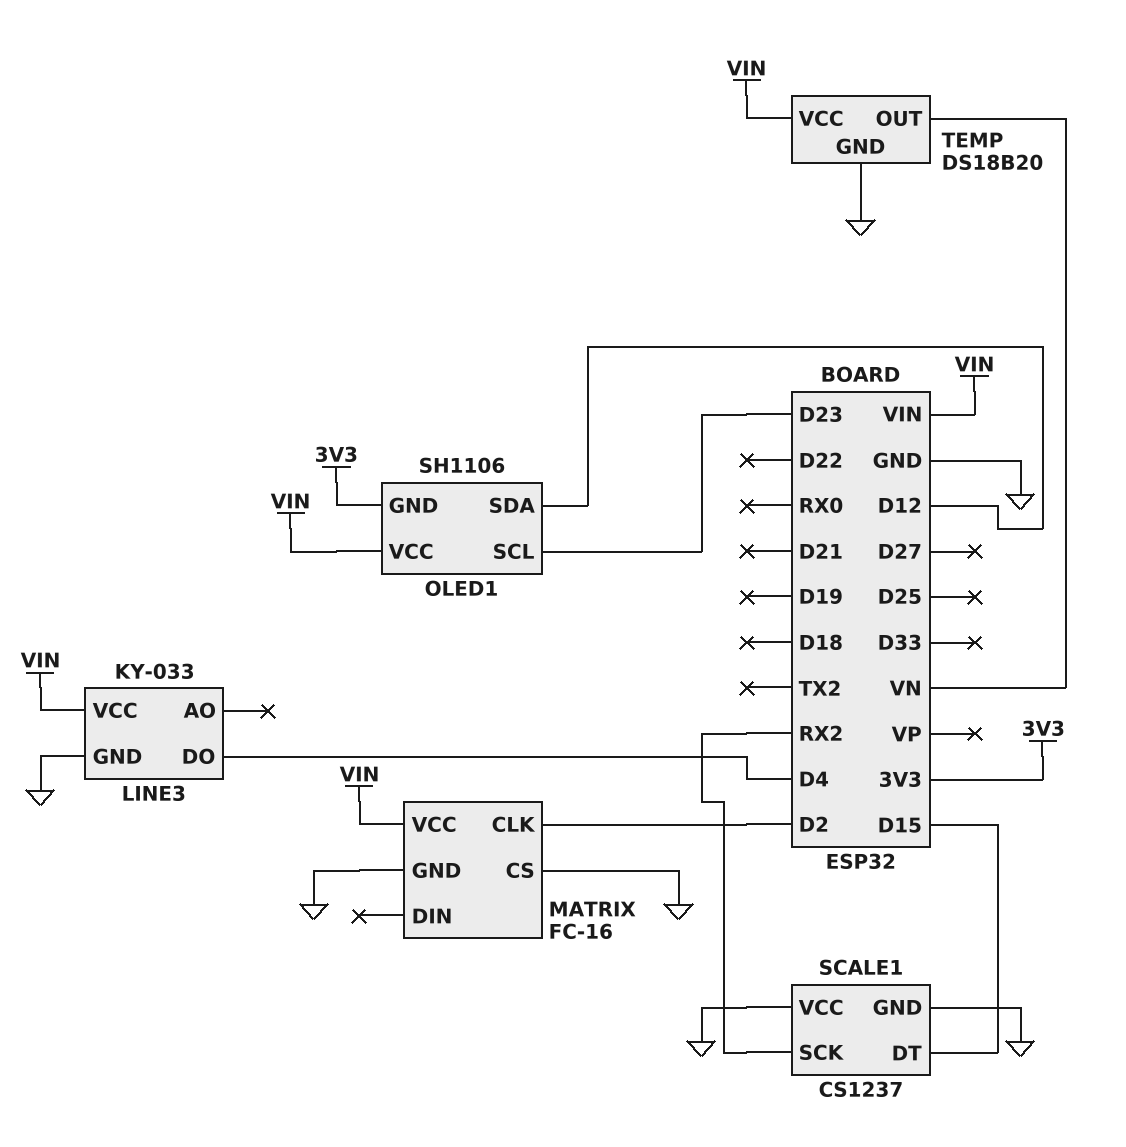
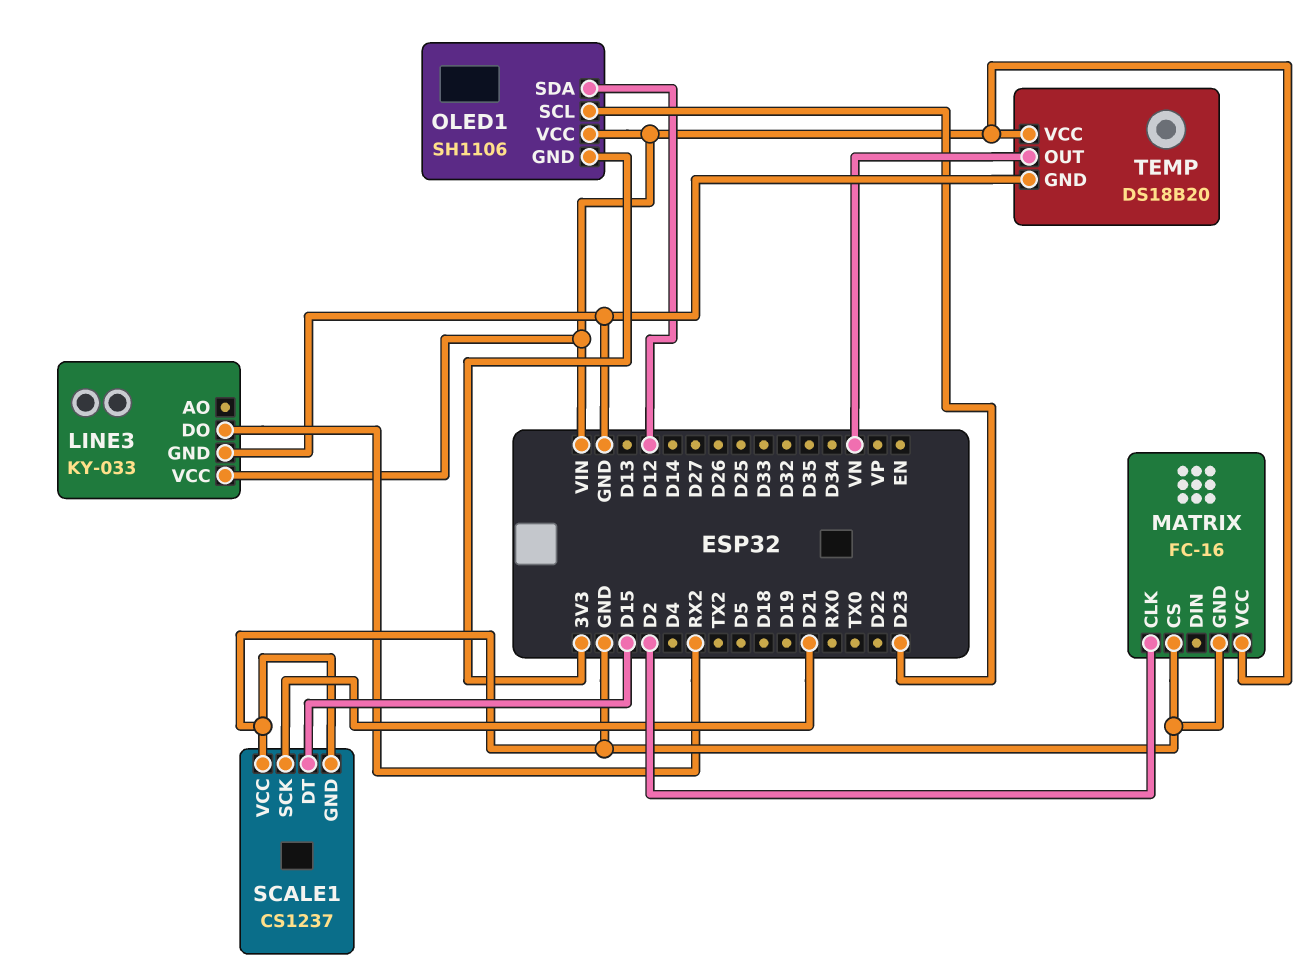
LINE3 pin DO: D4 -> RX2
SCALE1 pin SCK: RX2 -> D21

